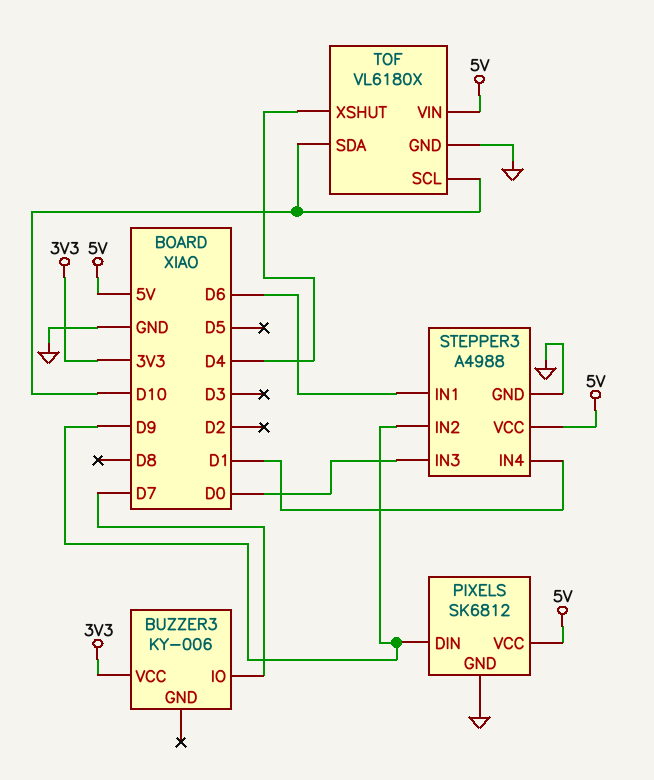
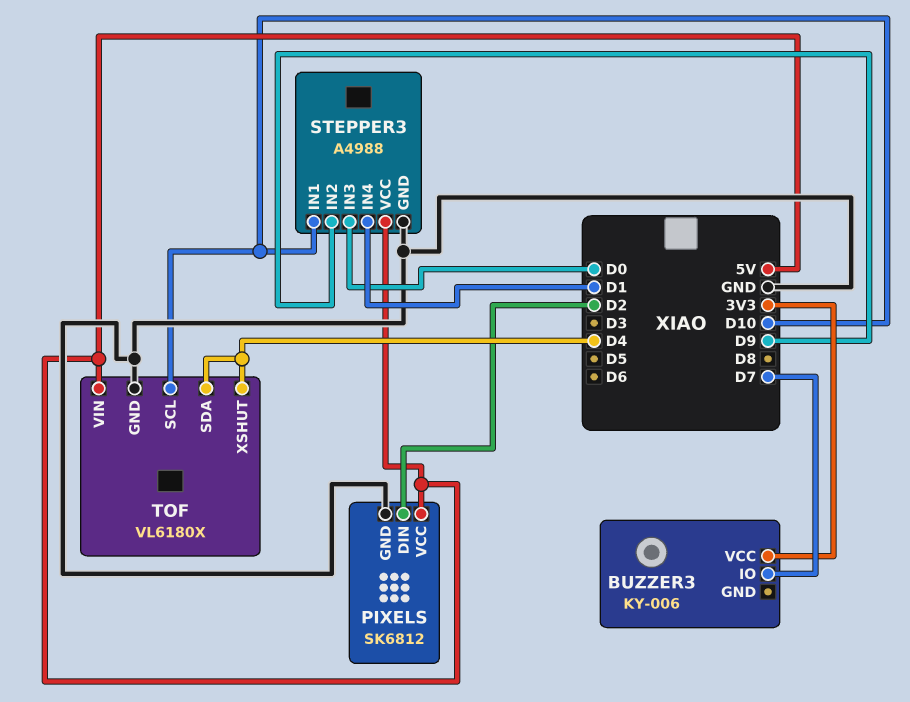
PIXELS pin DIN: D9 -> D2
STEPPER3 pin IN1: D6 -> D10
TOF pin SDA: D10 -> D4

